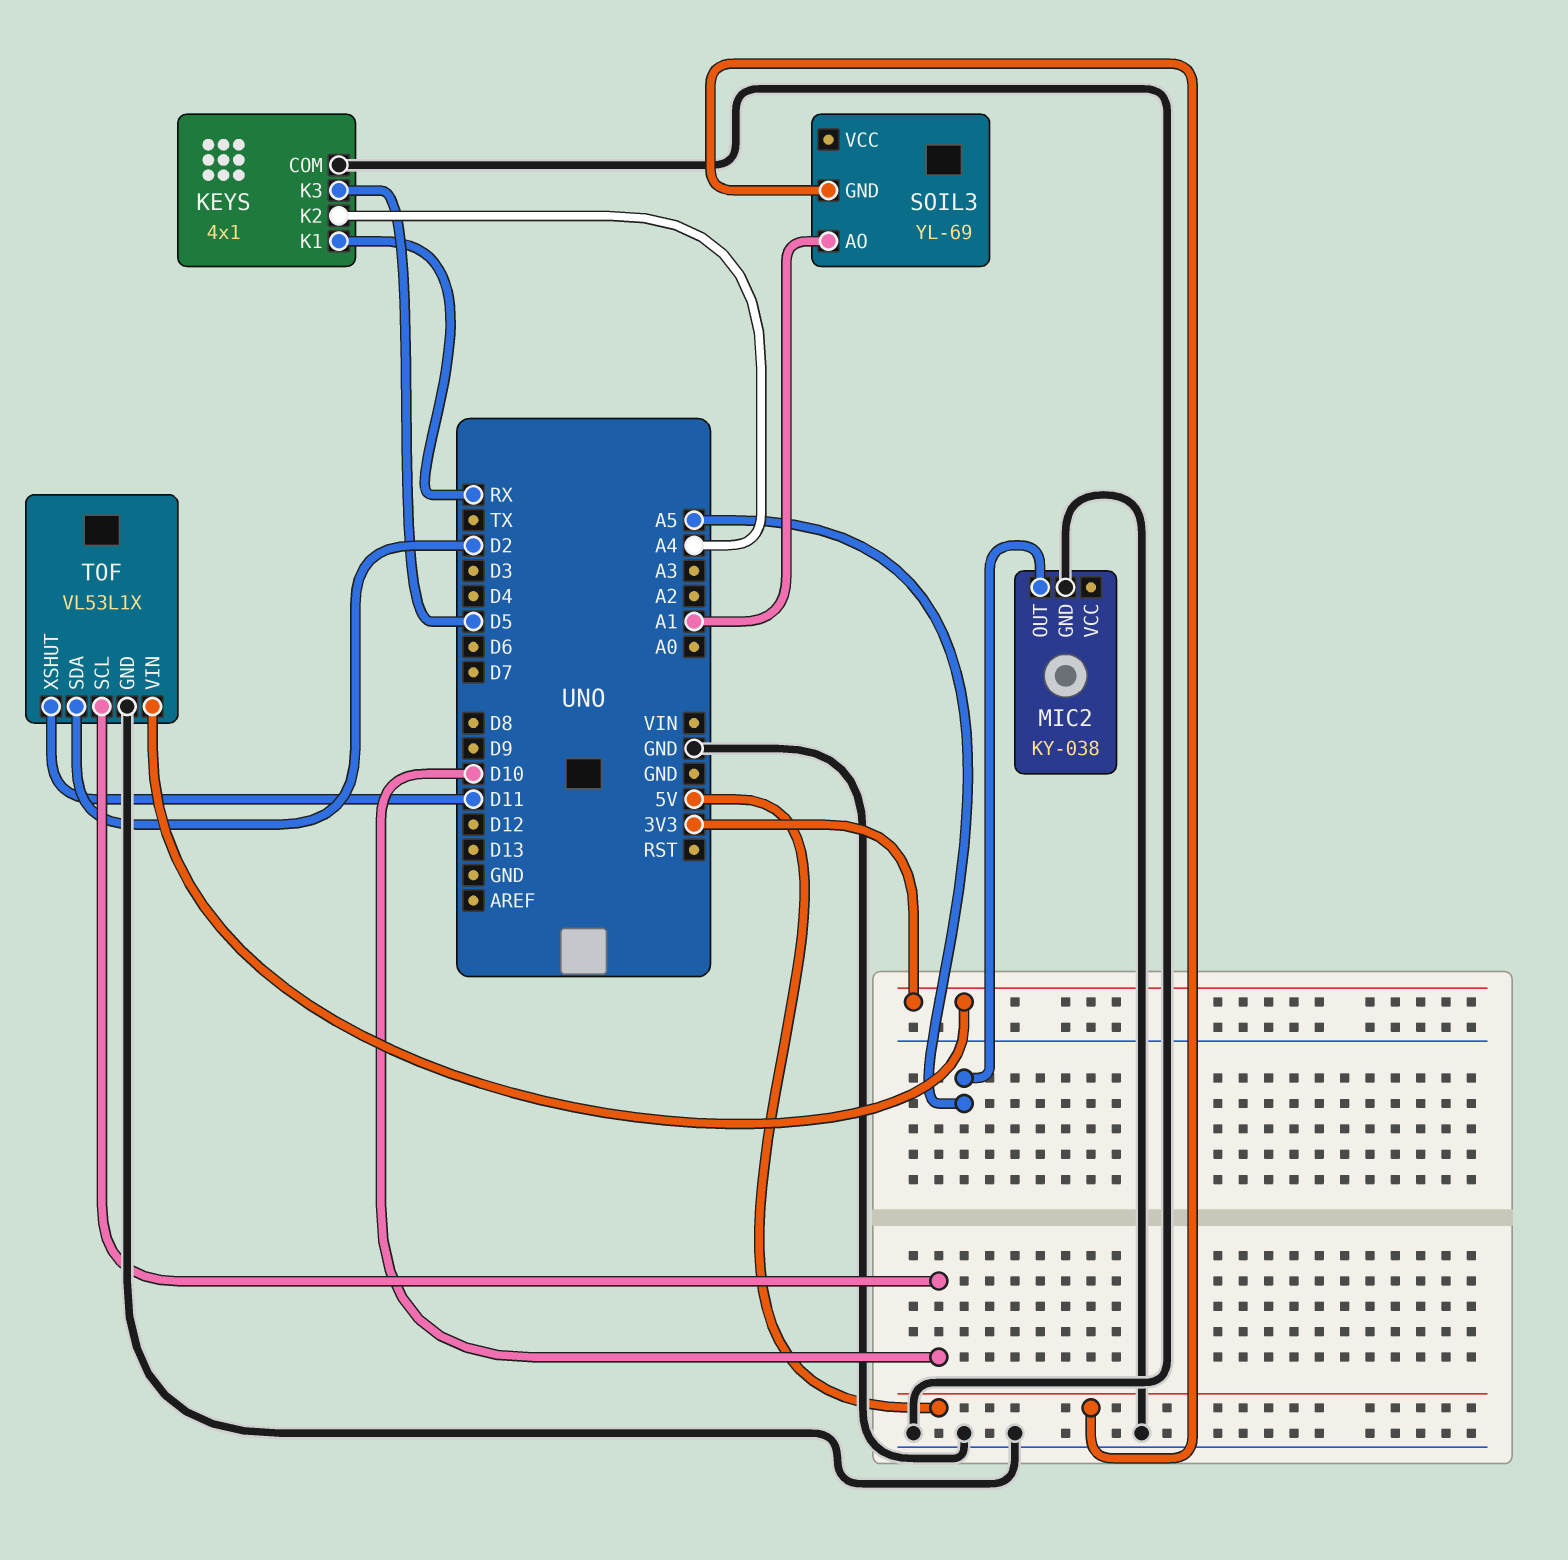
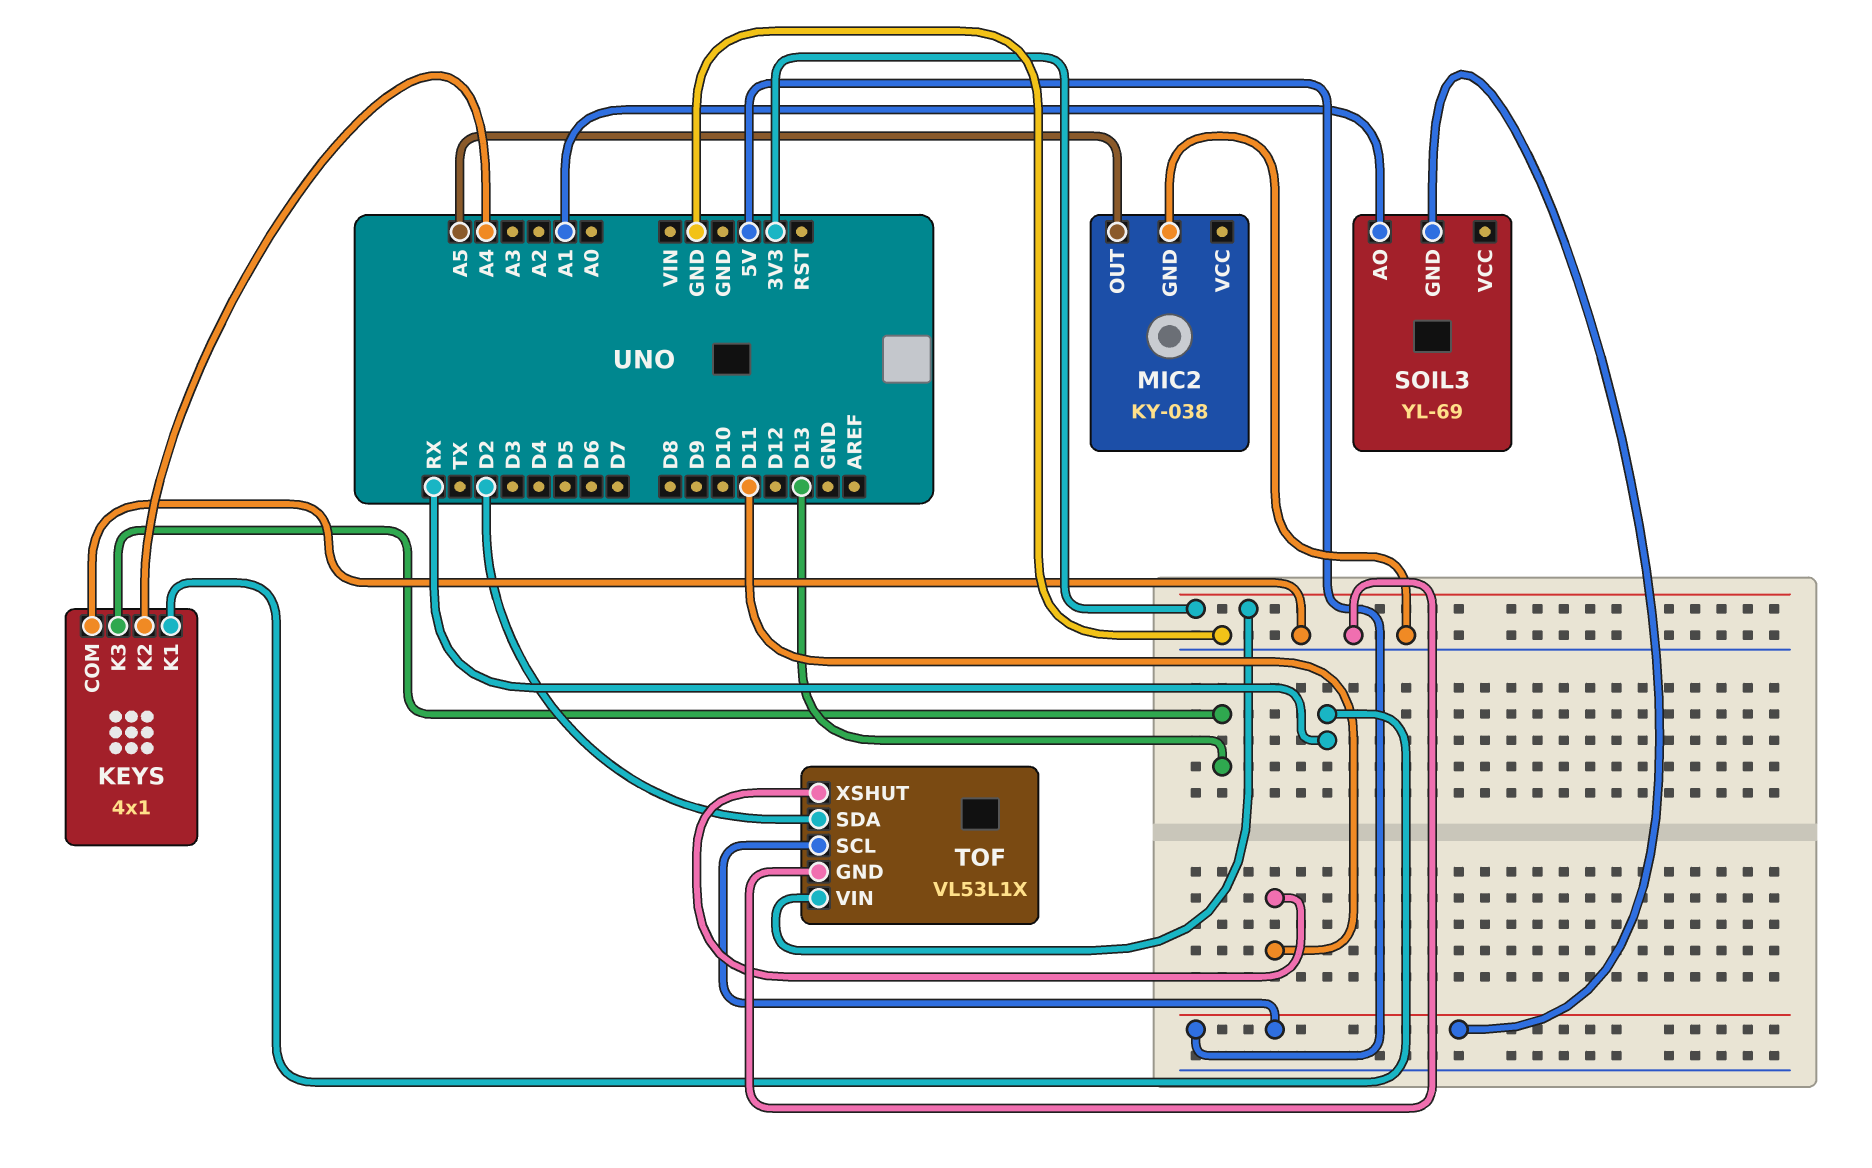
KEYS pin K3: D5 -> D13
TOF pin SCL: D10 -> 5V

